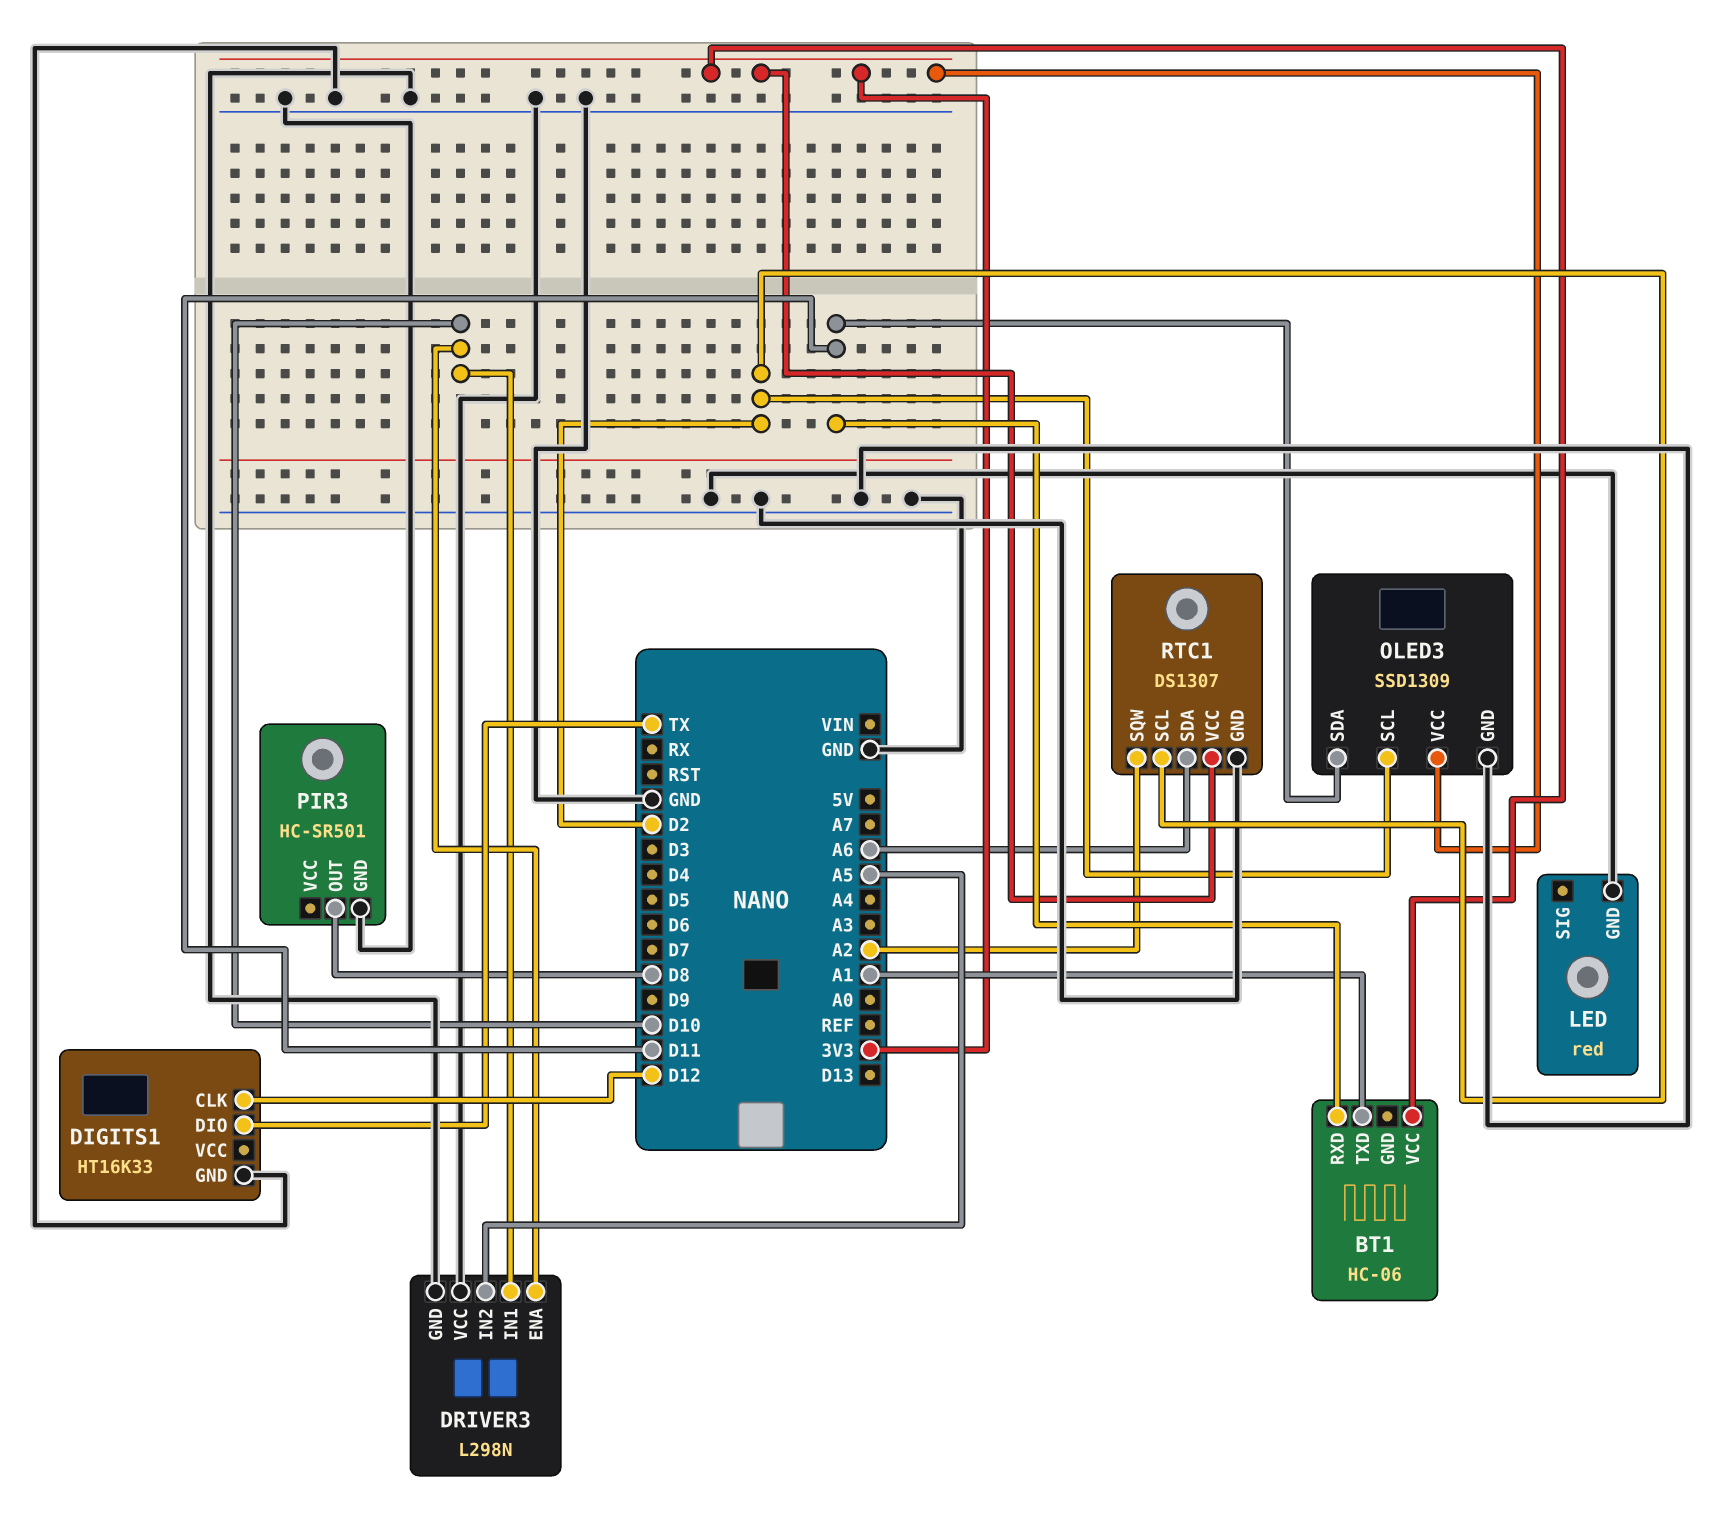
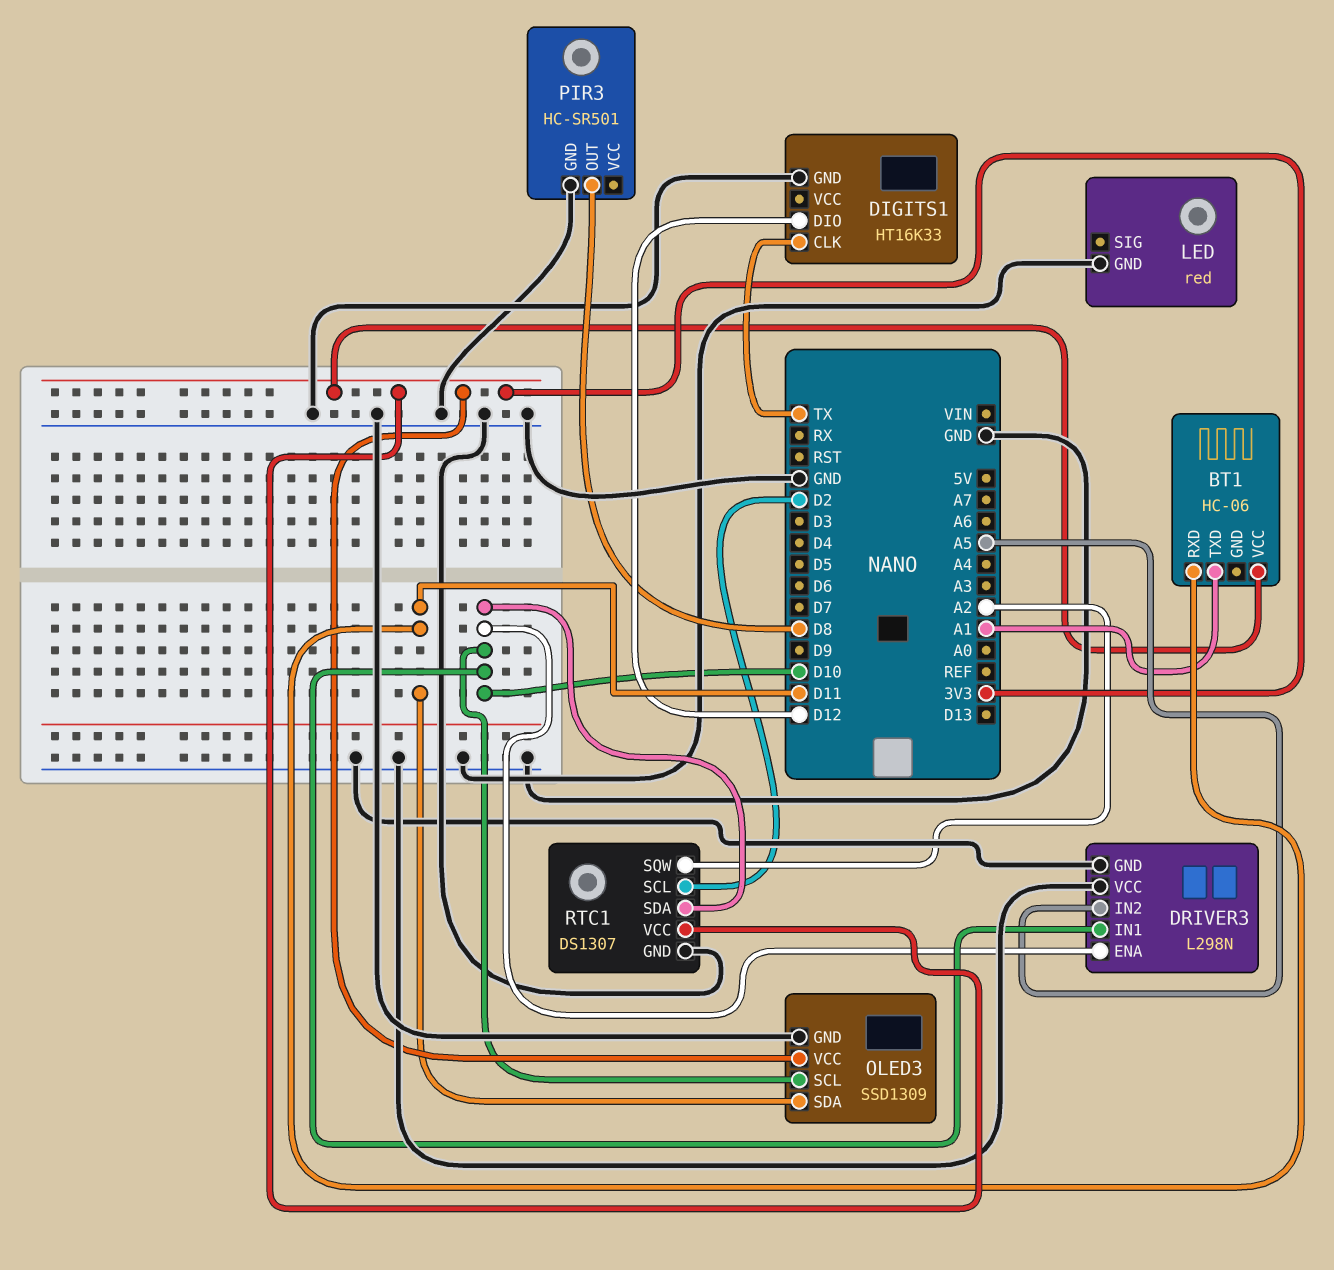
DIGITS1 pin CLK: D12 -> TX
DIGITS1 pin DIO: TX -> D12
OLED3 pin SCL: D2 -> D10
RTC1 pin SDA: A6 -> D10

